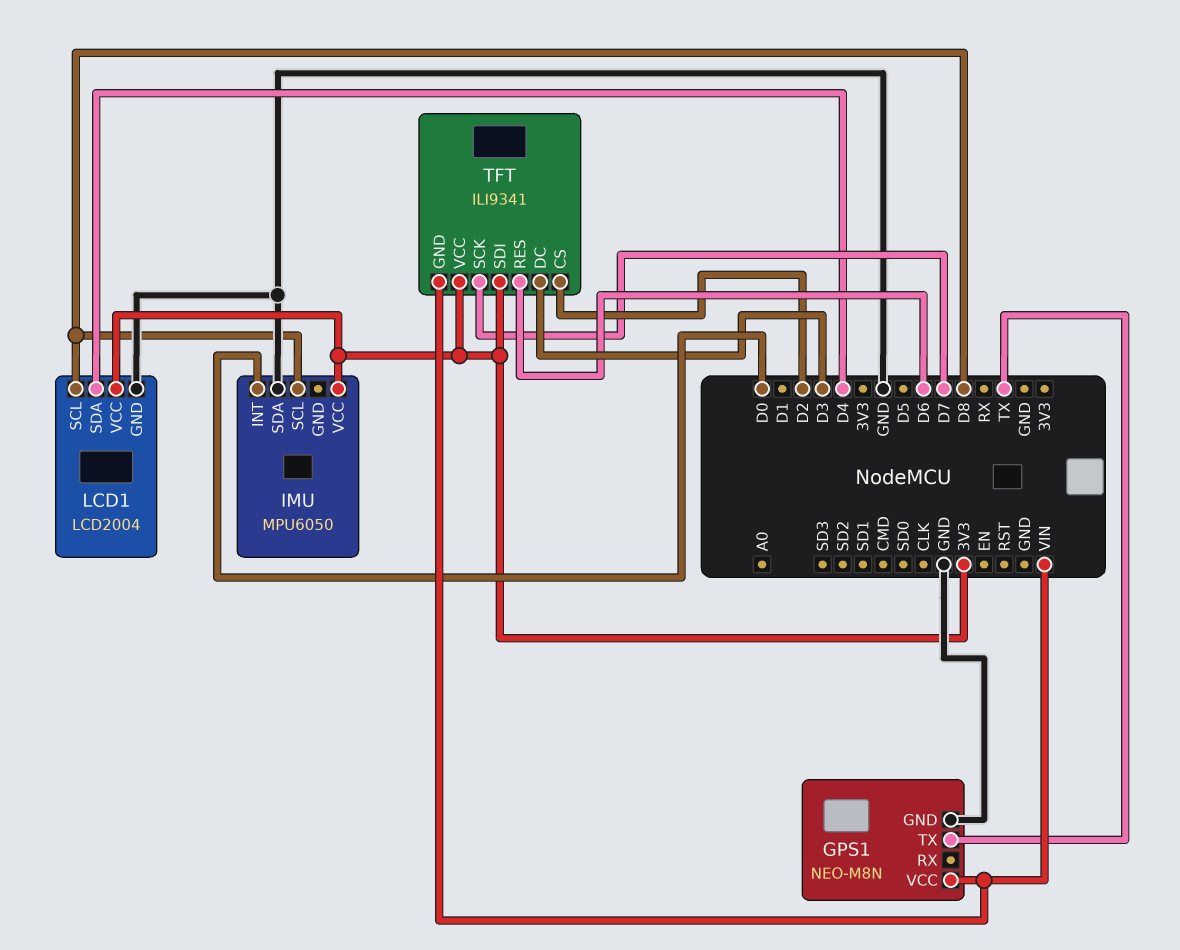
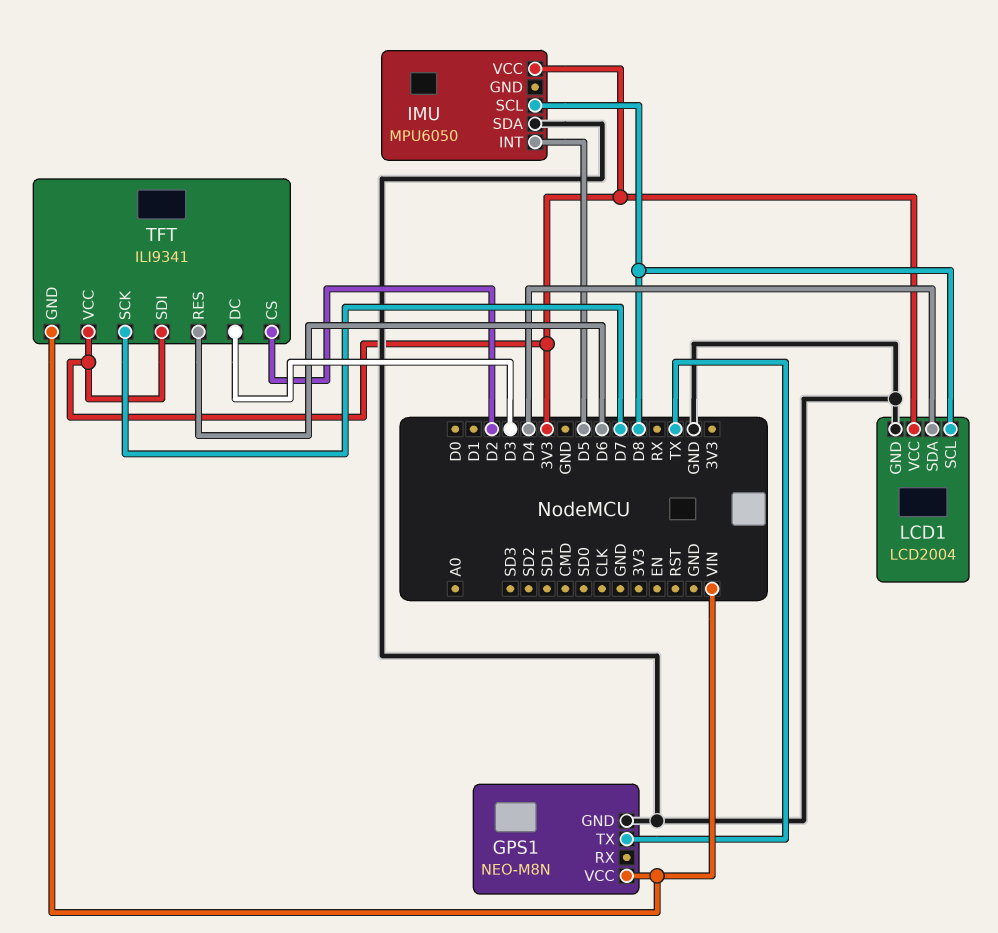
IMU pin INT: D0 -> D5

